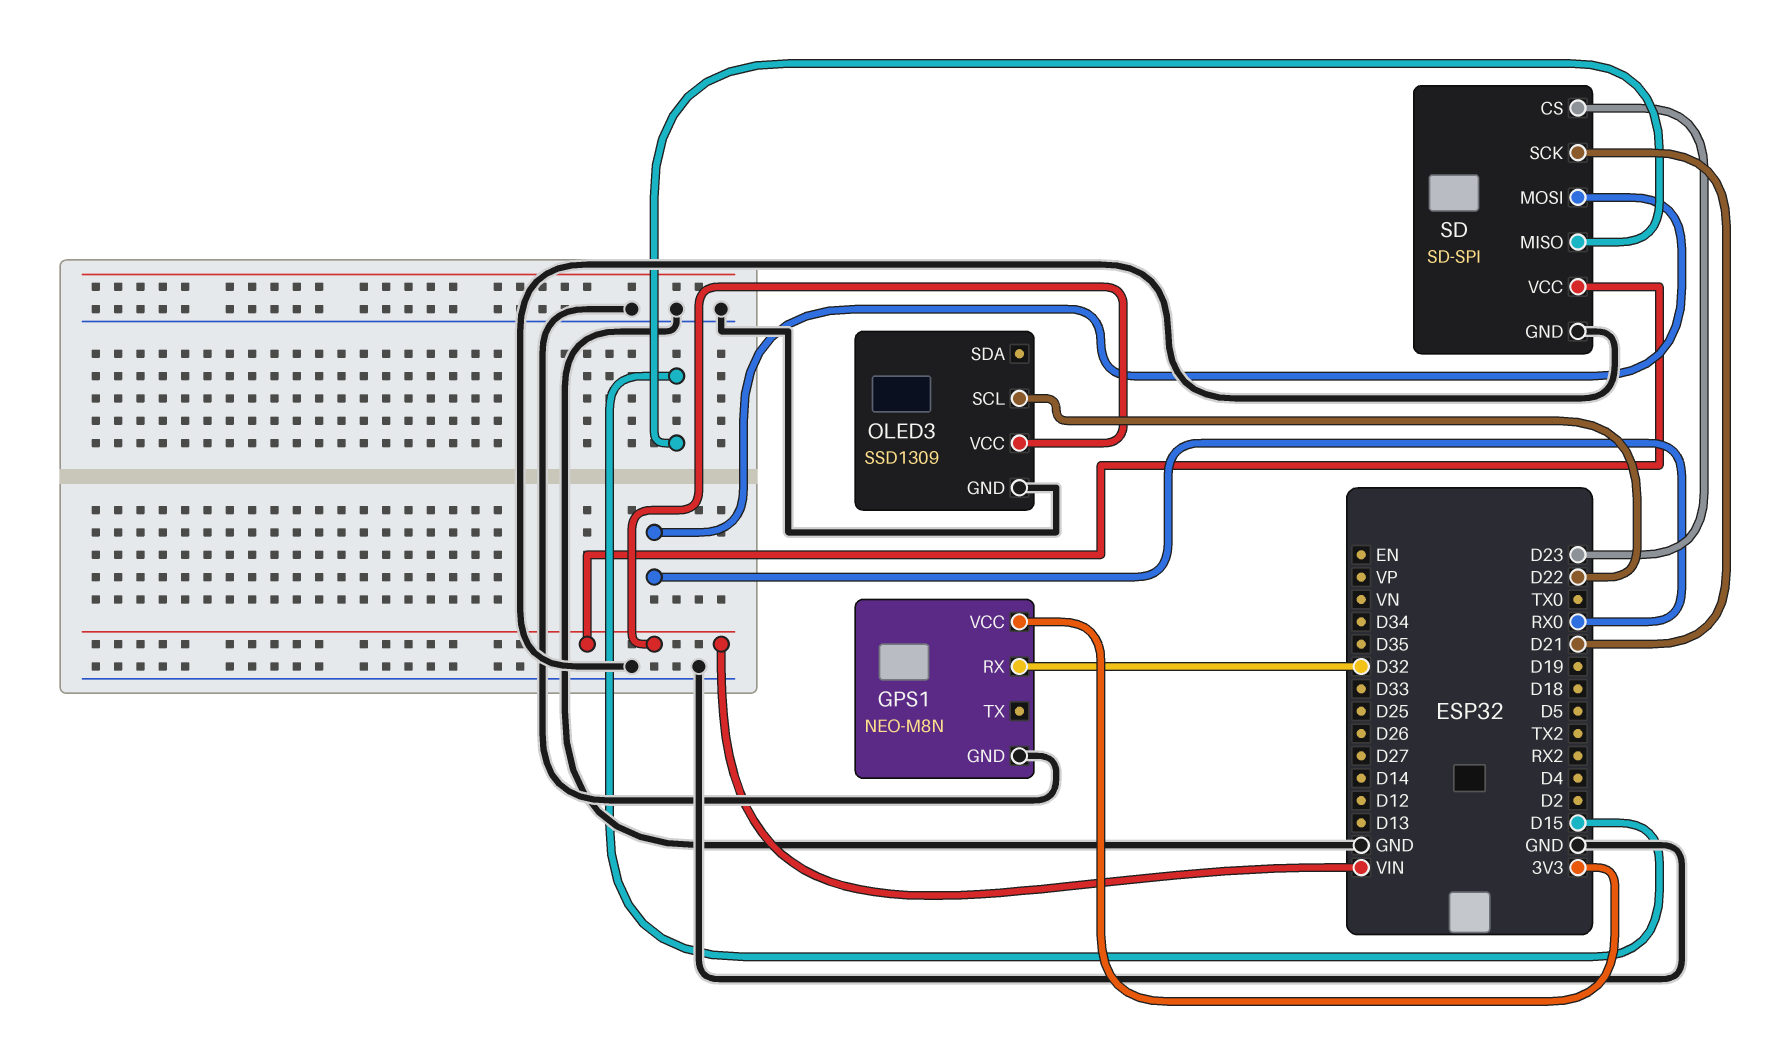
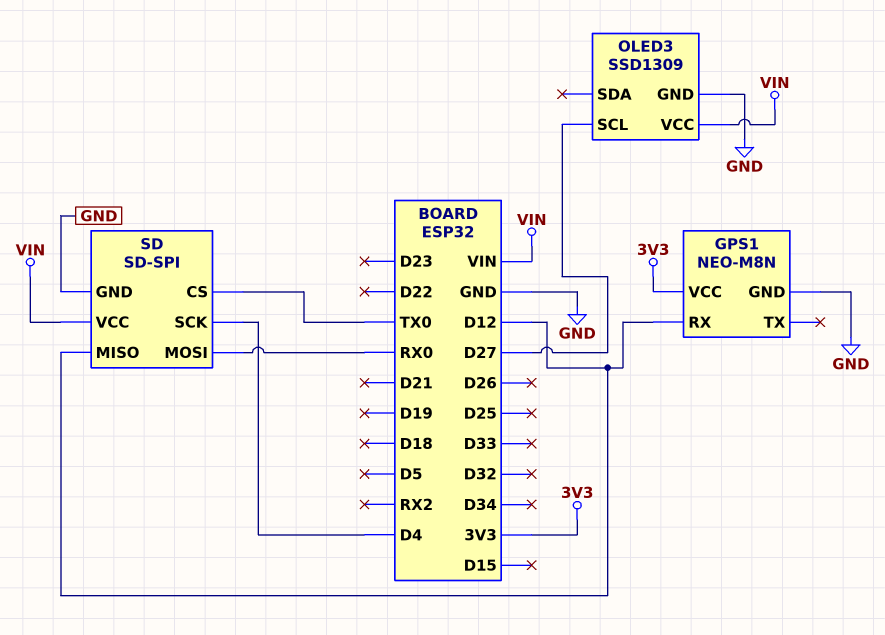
GPS1 pin RX: D32 -> D12
OLED3 pin SCL: D22 -> D27
SD pin CS: D23 -> TX0
SD pin MISO: D15 -> D12
SD pin SCK: D21 -> D4

